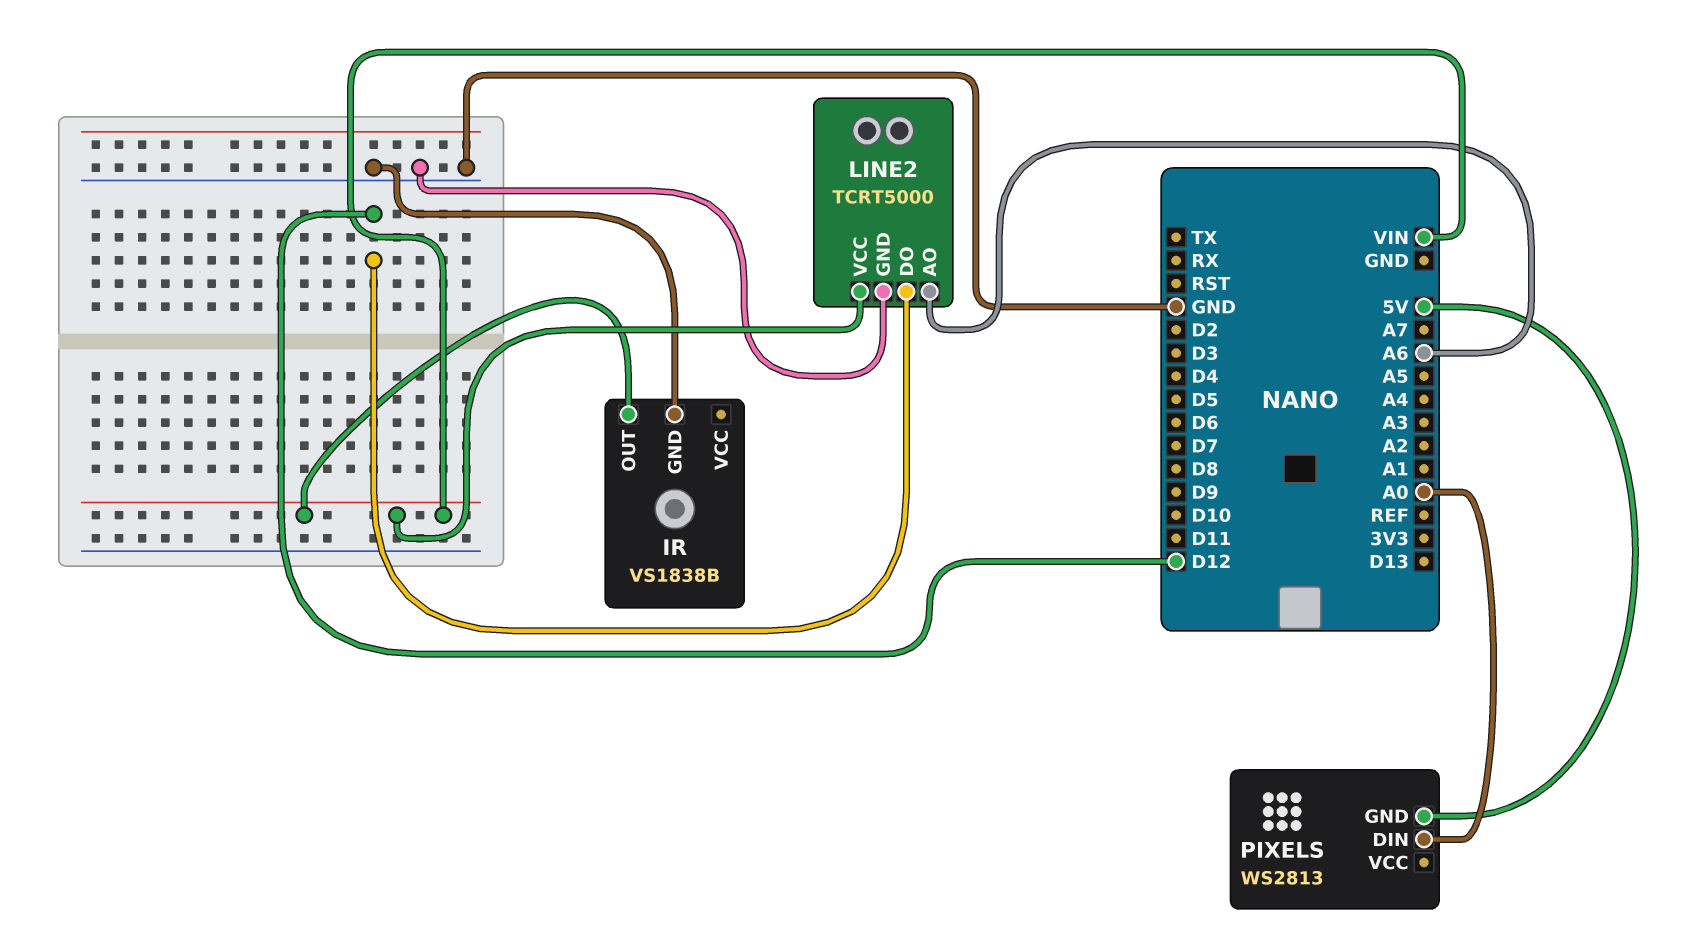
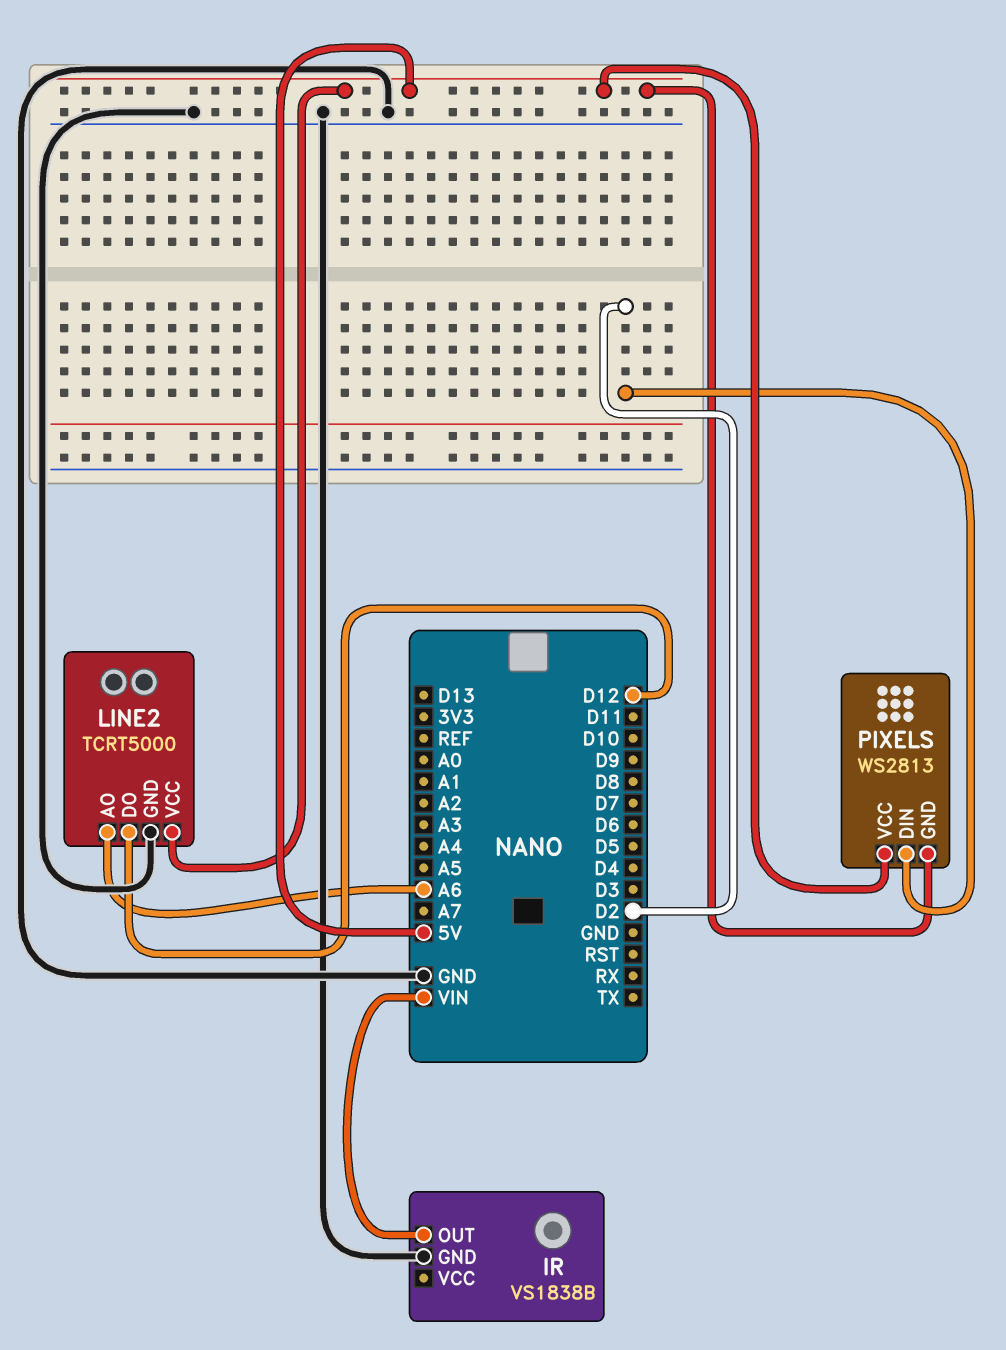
LINE2 pin VCC: VIN -> 5V
PIXELS pin DIN: A0 -> D2
PIXELS pin VCC: none -> 5V

